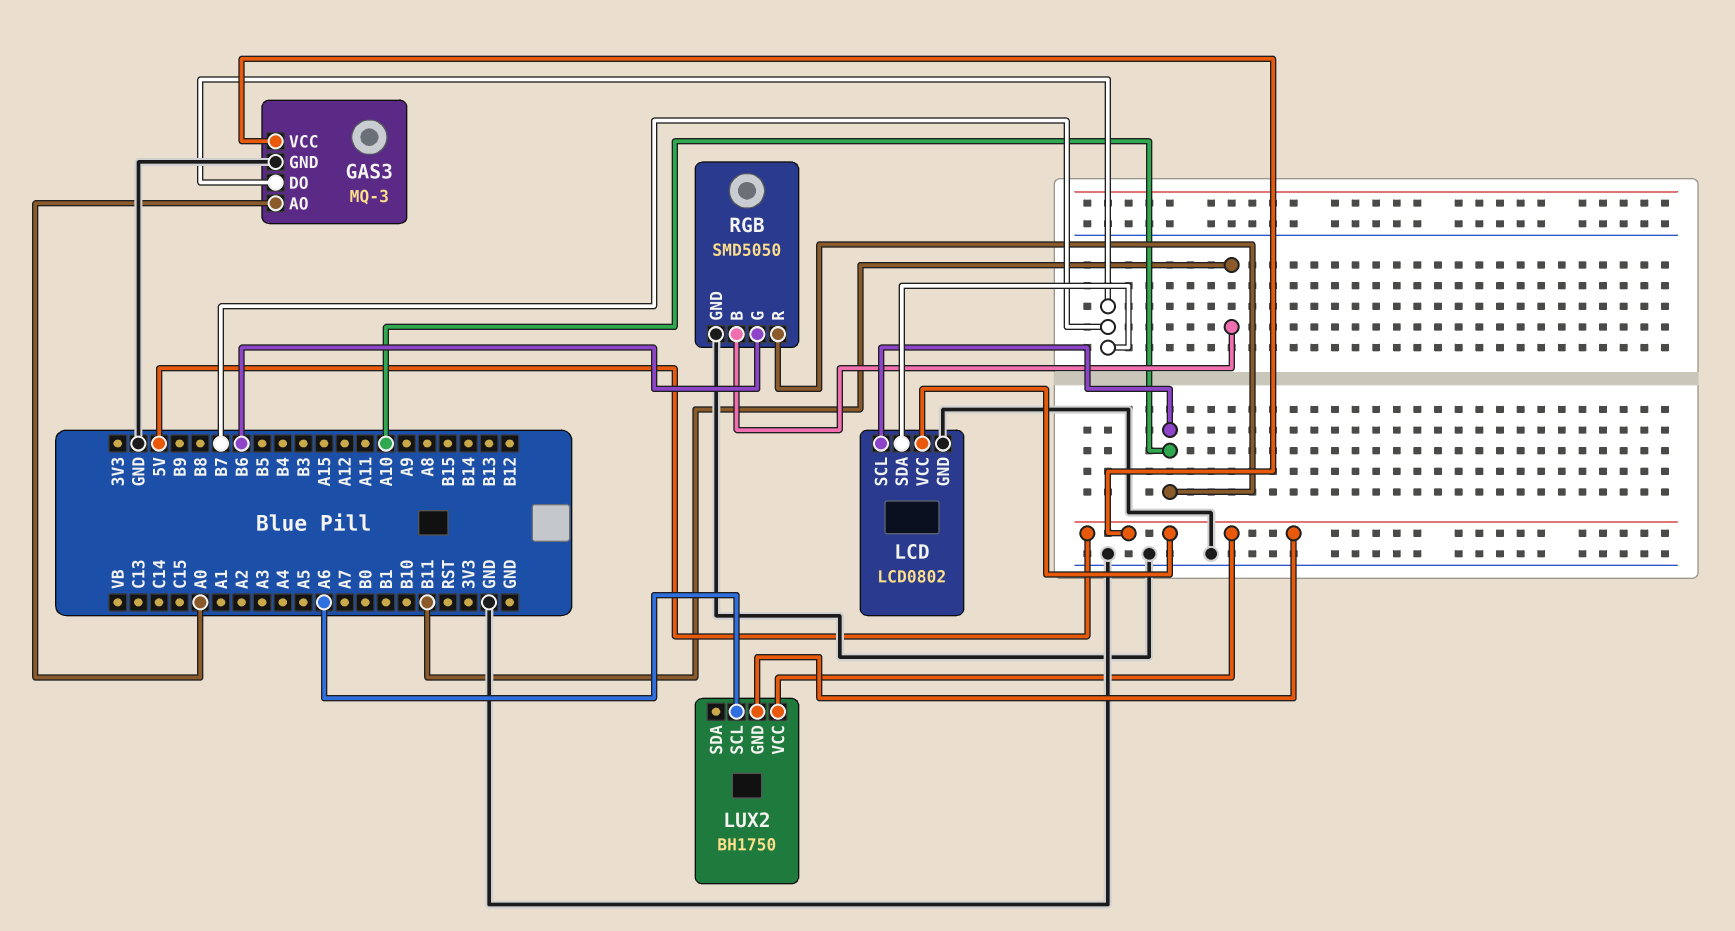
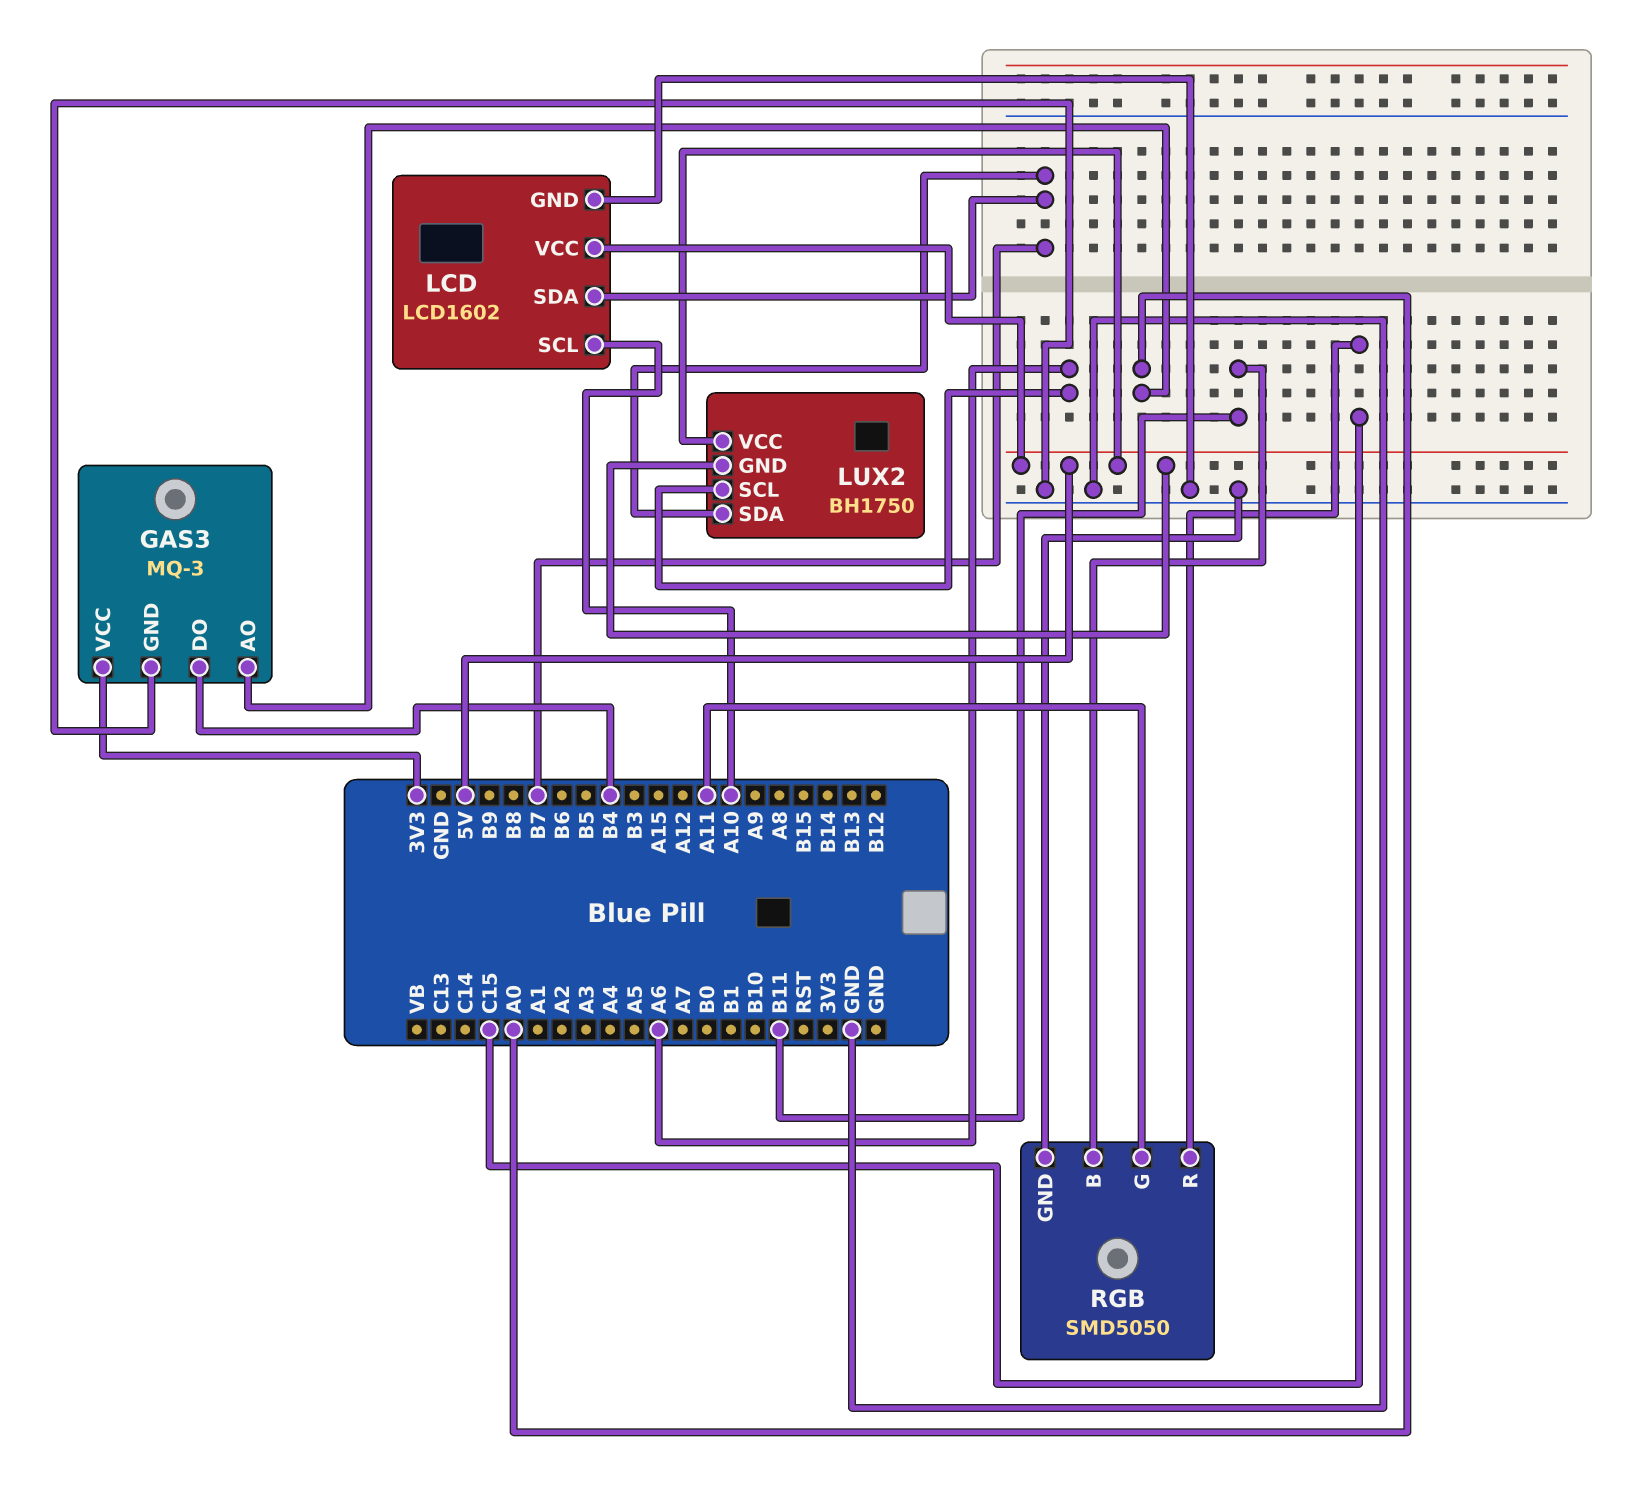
GAS3 pin DO: B7 -> B4
GAS3 pin VCC: 5V -> 3V3
LCD: LCD0802 -> LCD1602
LUX2 pin SDA: none -> B7
RGB pin G: B6 -> A11
RGB pin R: A10 -> C15

